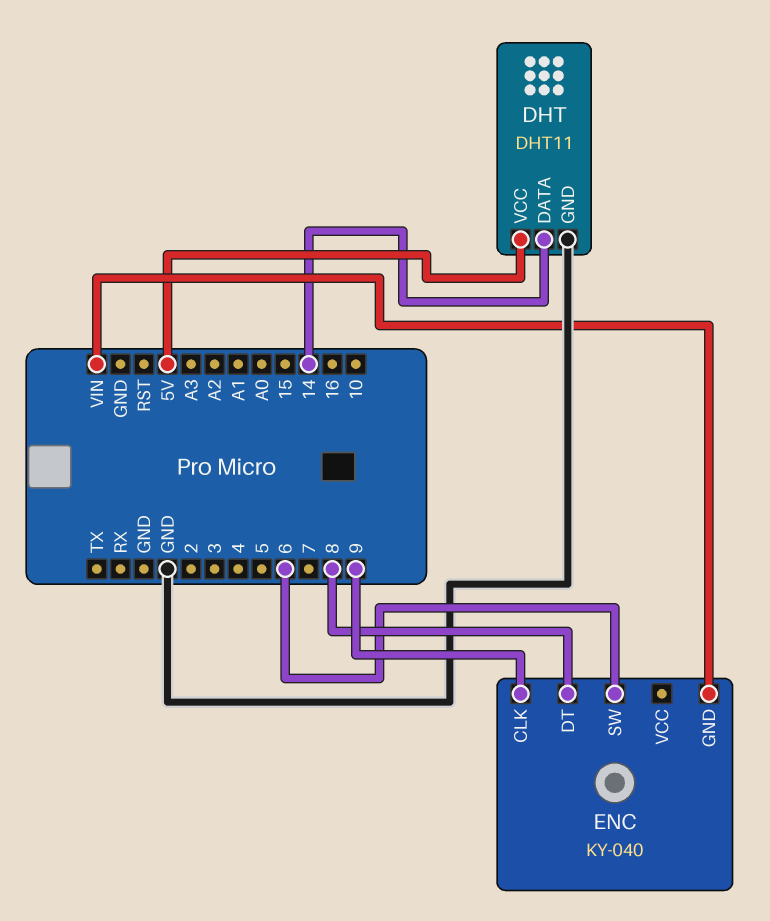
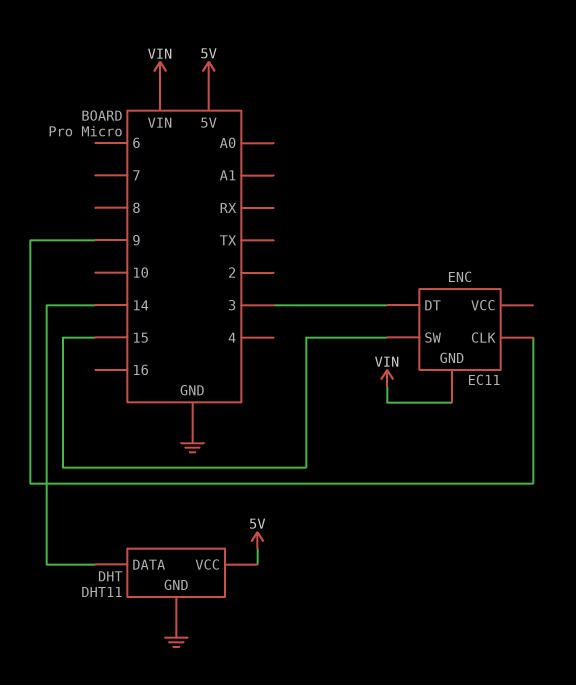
ENC: KY-040 -> EC11
ENC pin DT: 8 -> 3
ENC pin SW: 6 -> 15

